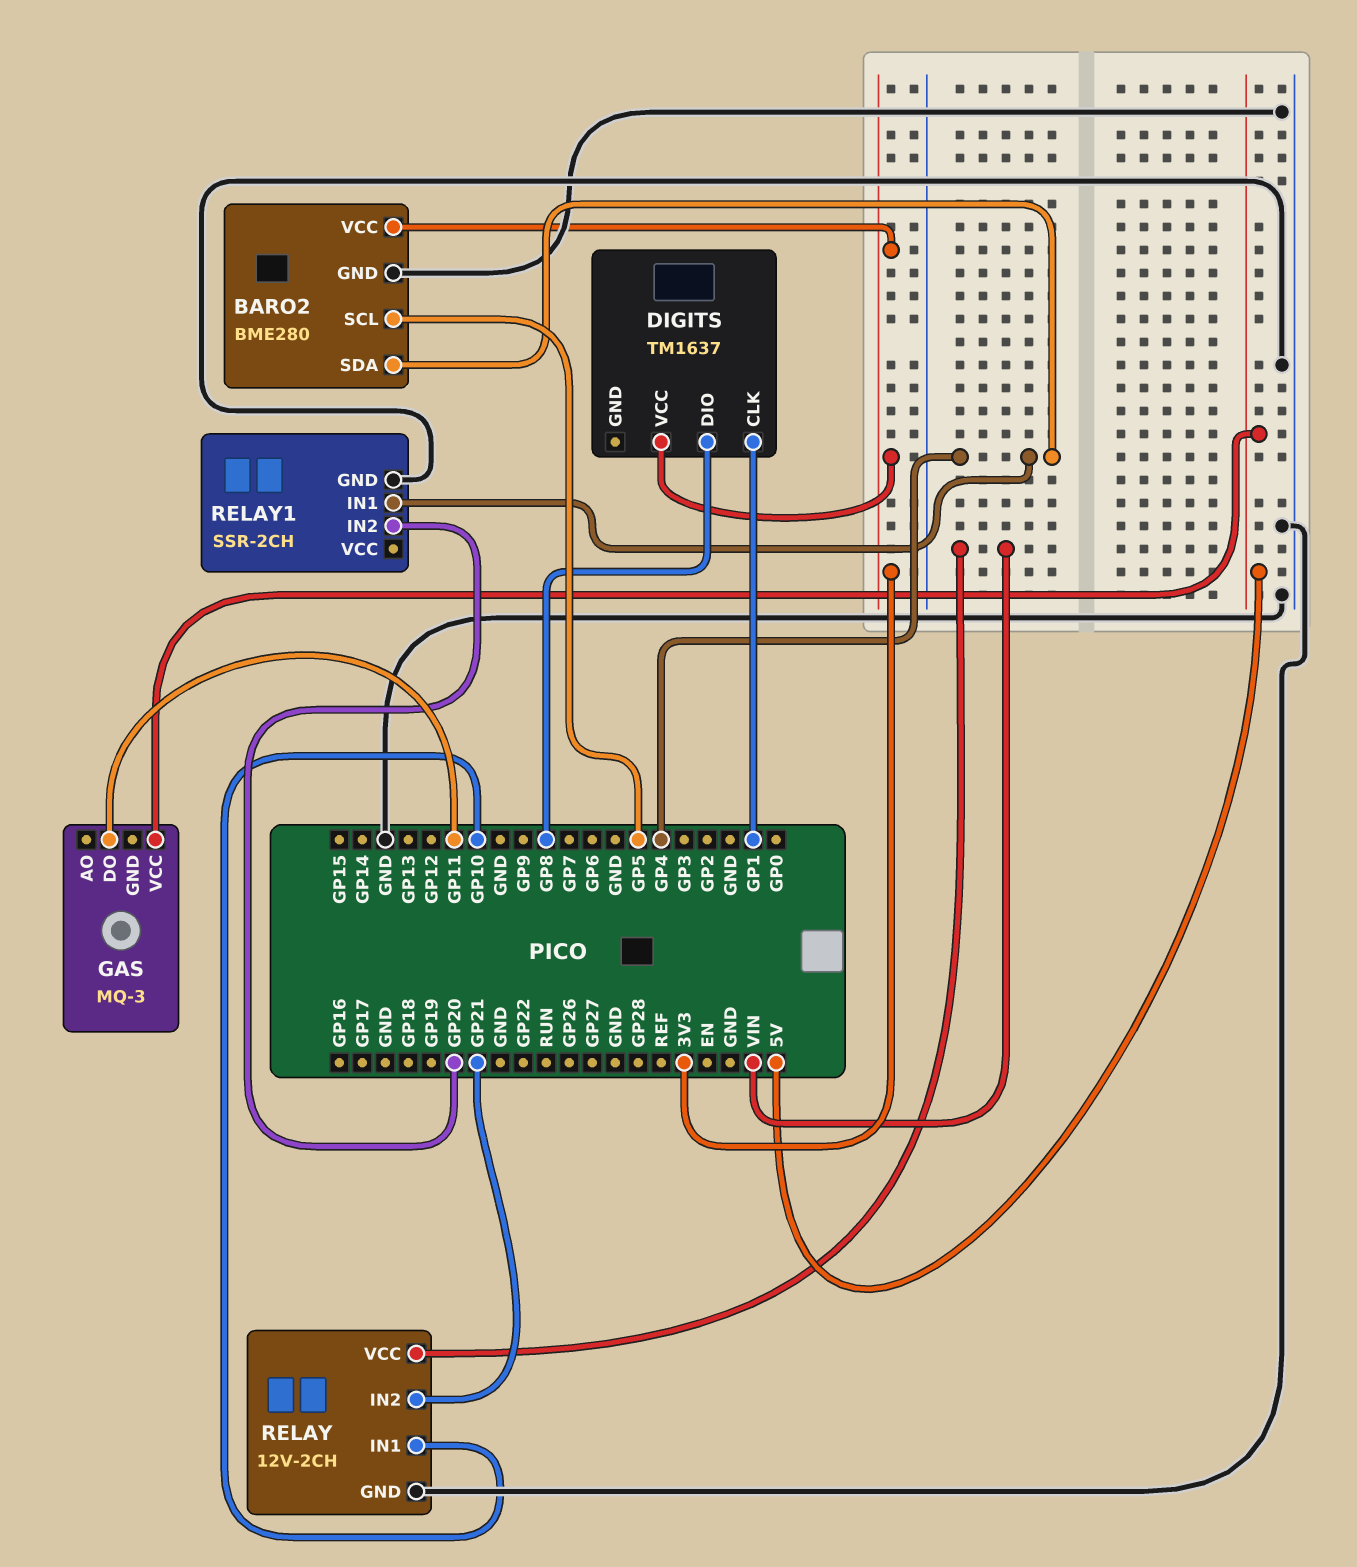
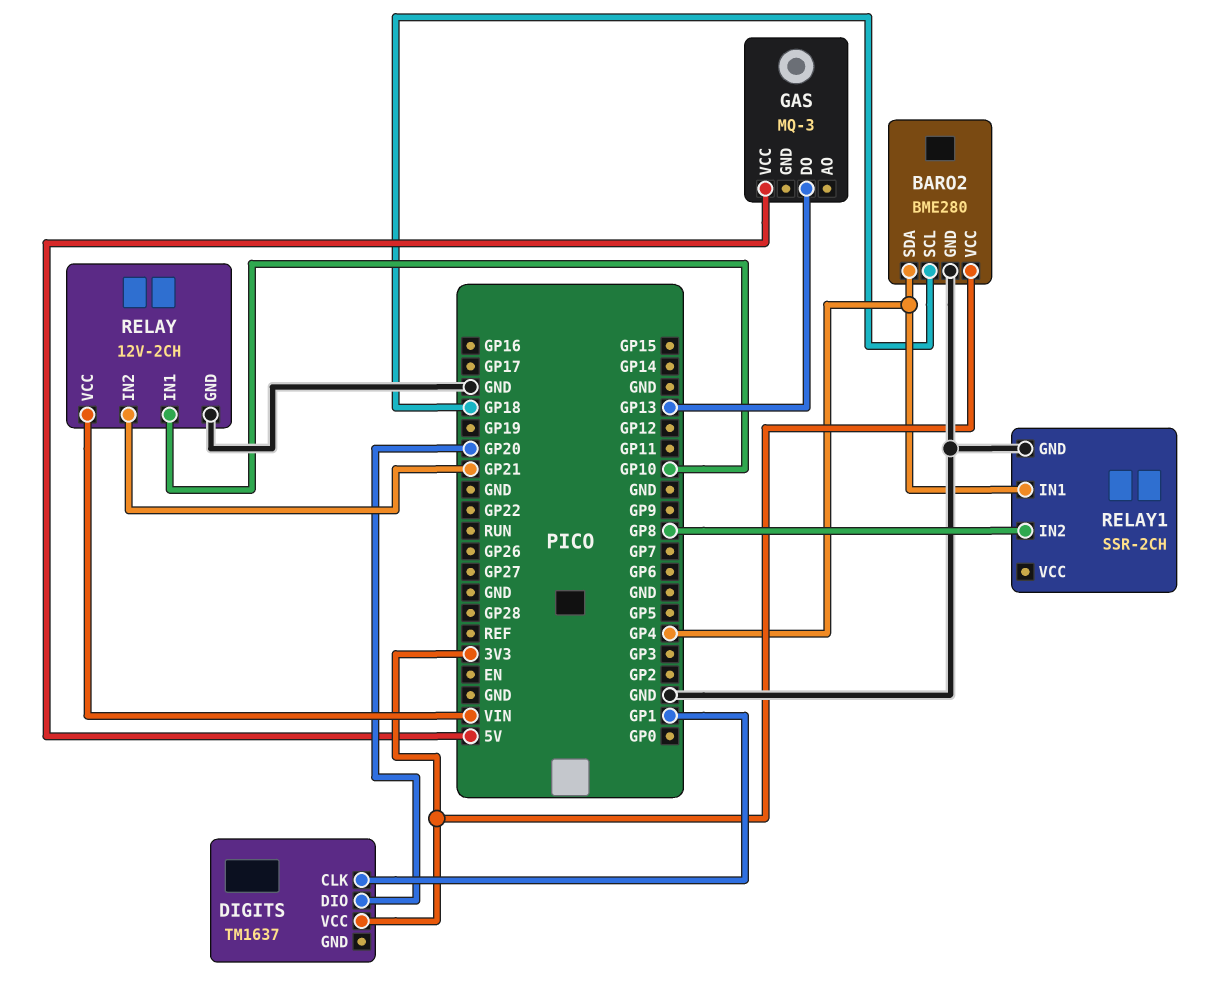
BARO2 pin SCL: GP5 -> GP18
DIGITS pin DIO: GP8 -> GP20
GAS pin DO: GP11 -> GP13
RELAY1 pin IN2: GP20 -> GP8

